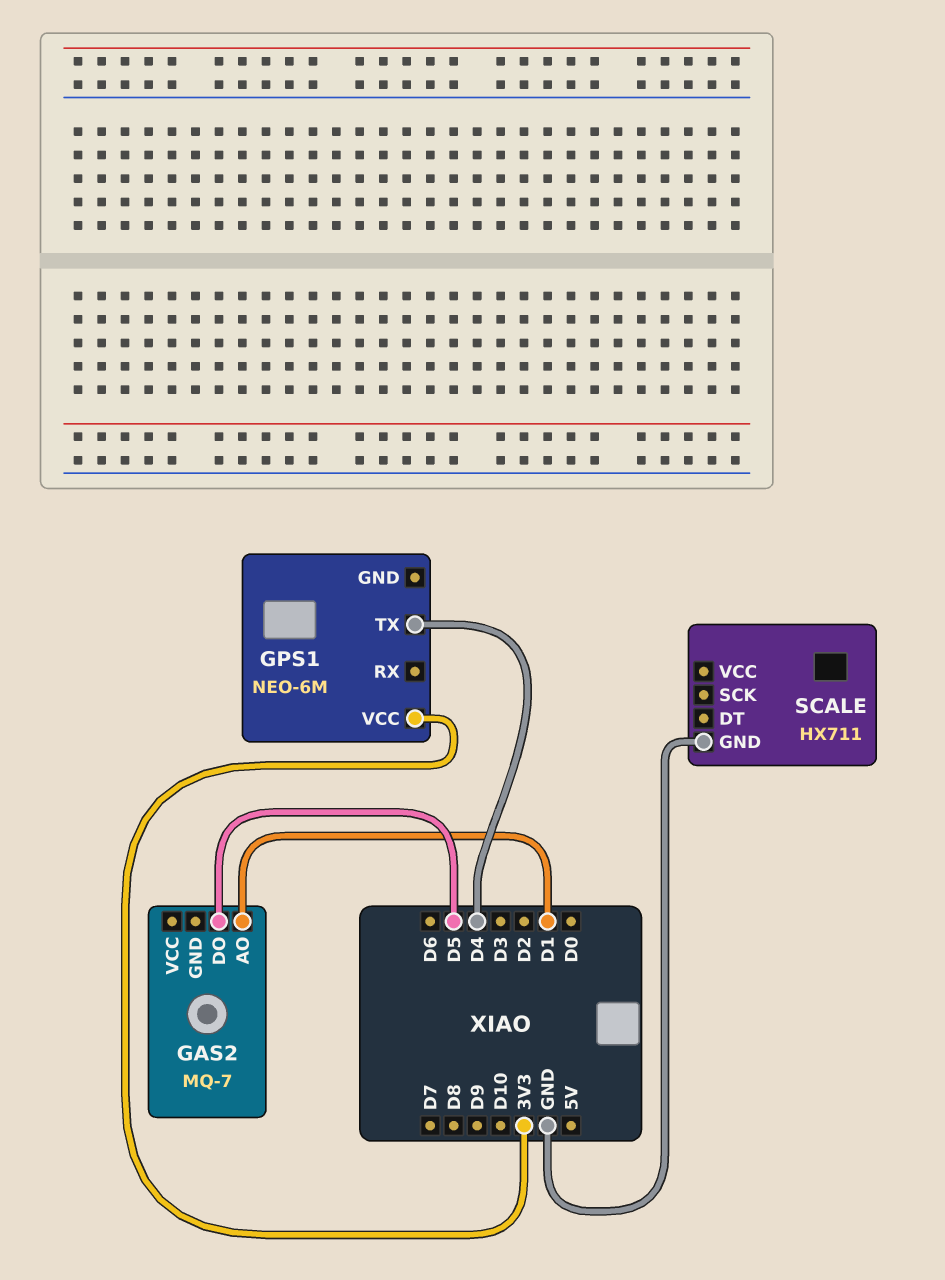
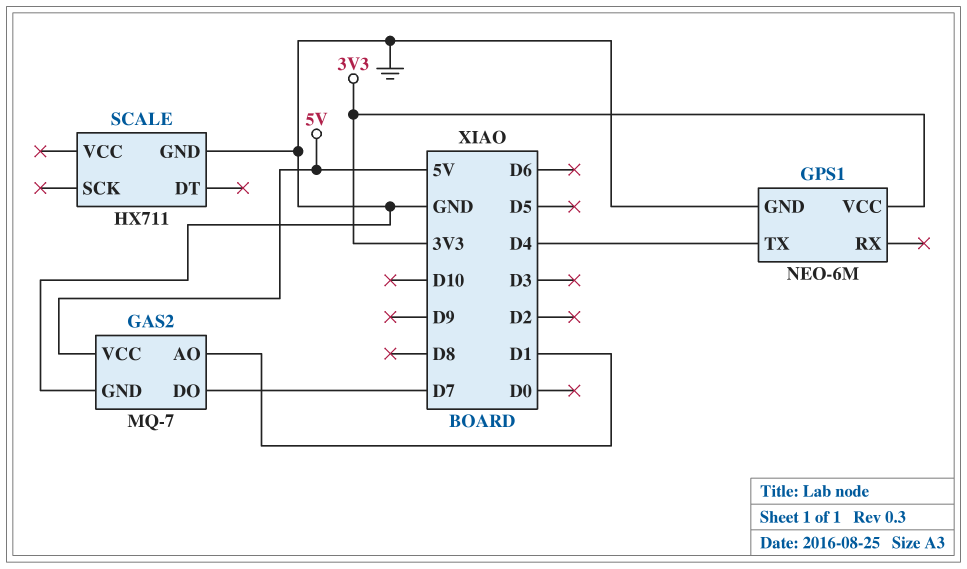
GAS2 pin DO: D5 -> D7
GAS2 pin GND: none -> GND
GAS2 pin VCC: none -> 5V
GPS1 pin GND: none -> GND

